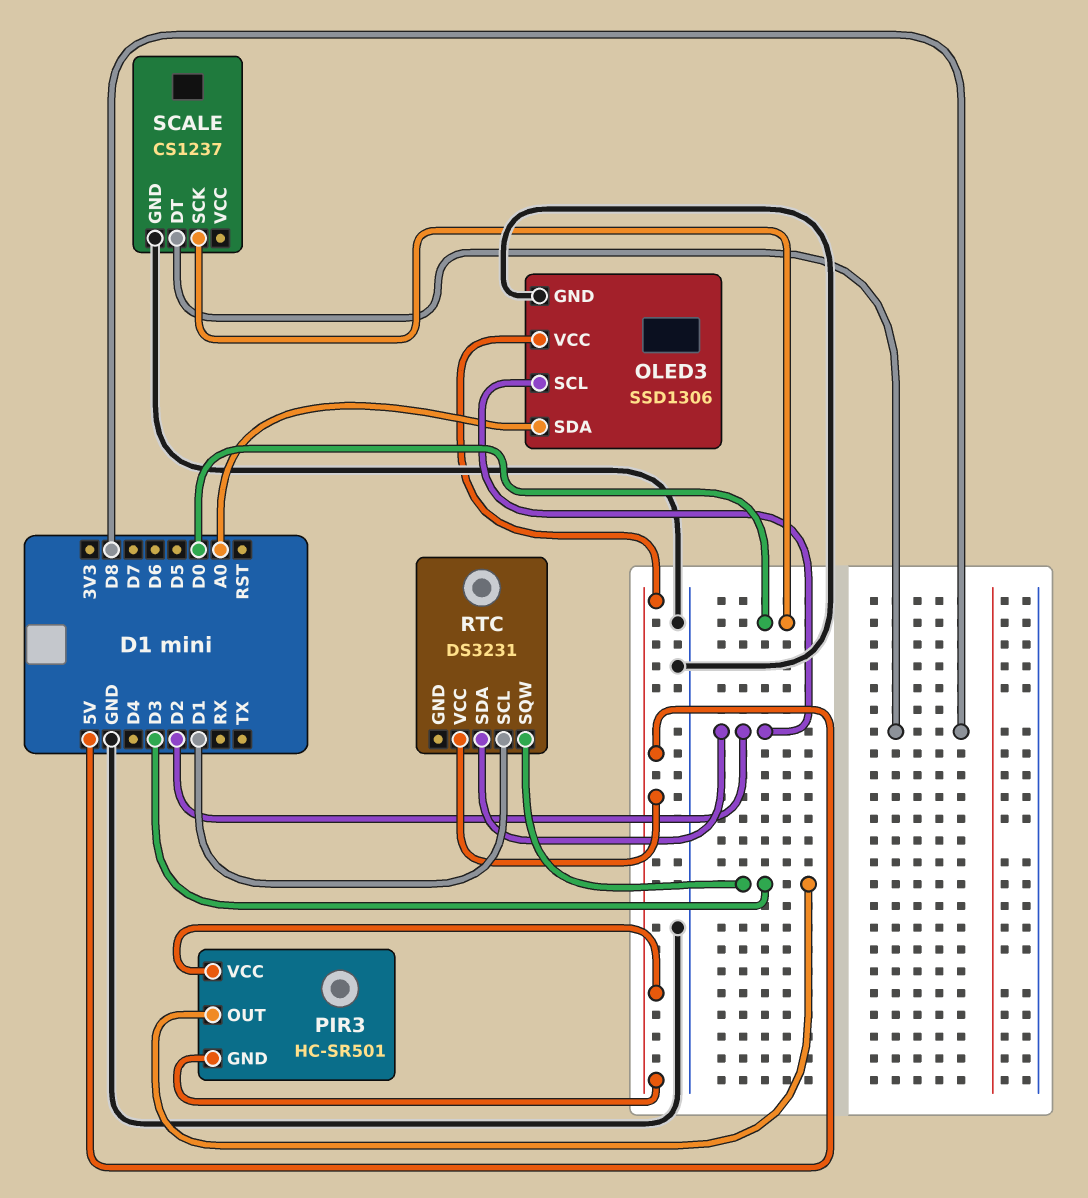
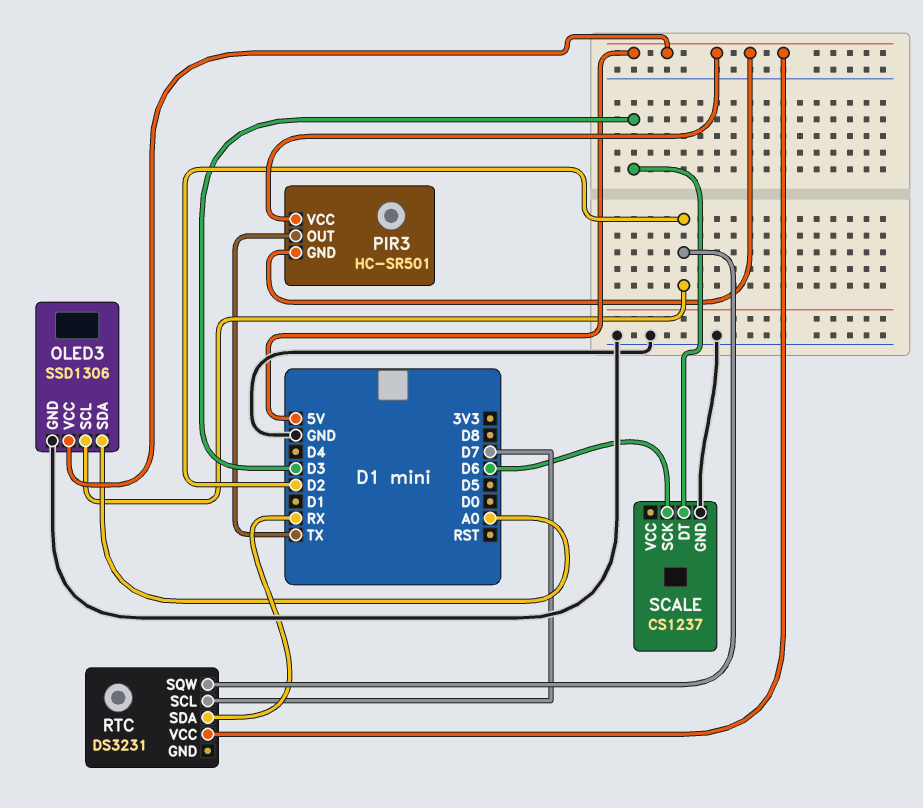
PIR3 pin OUT: D3 -> TX
RTC pin SCL: D1 -> D7
RTC pin SDA: D2 -> RX
RTC pin SQW: D3 -> D2
SCALE pin DT: D8 -> D3
SCALE pin SCK: D0 -> D6

